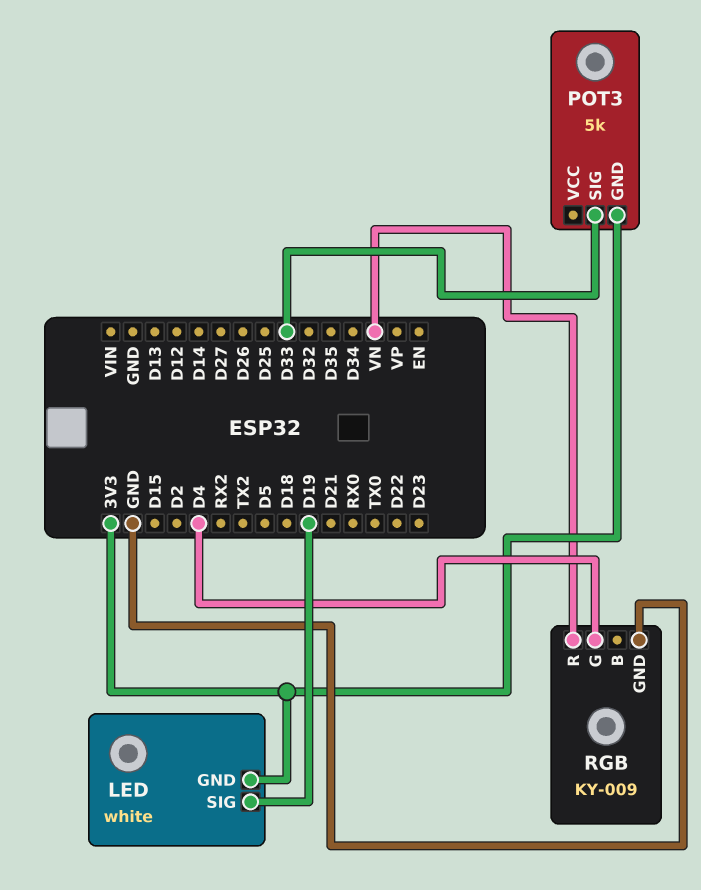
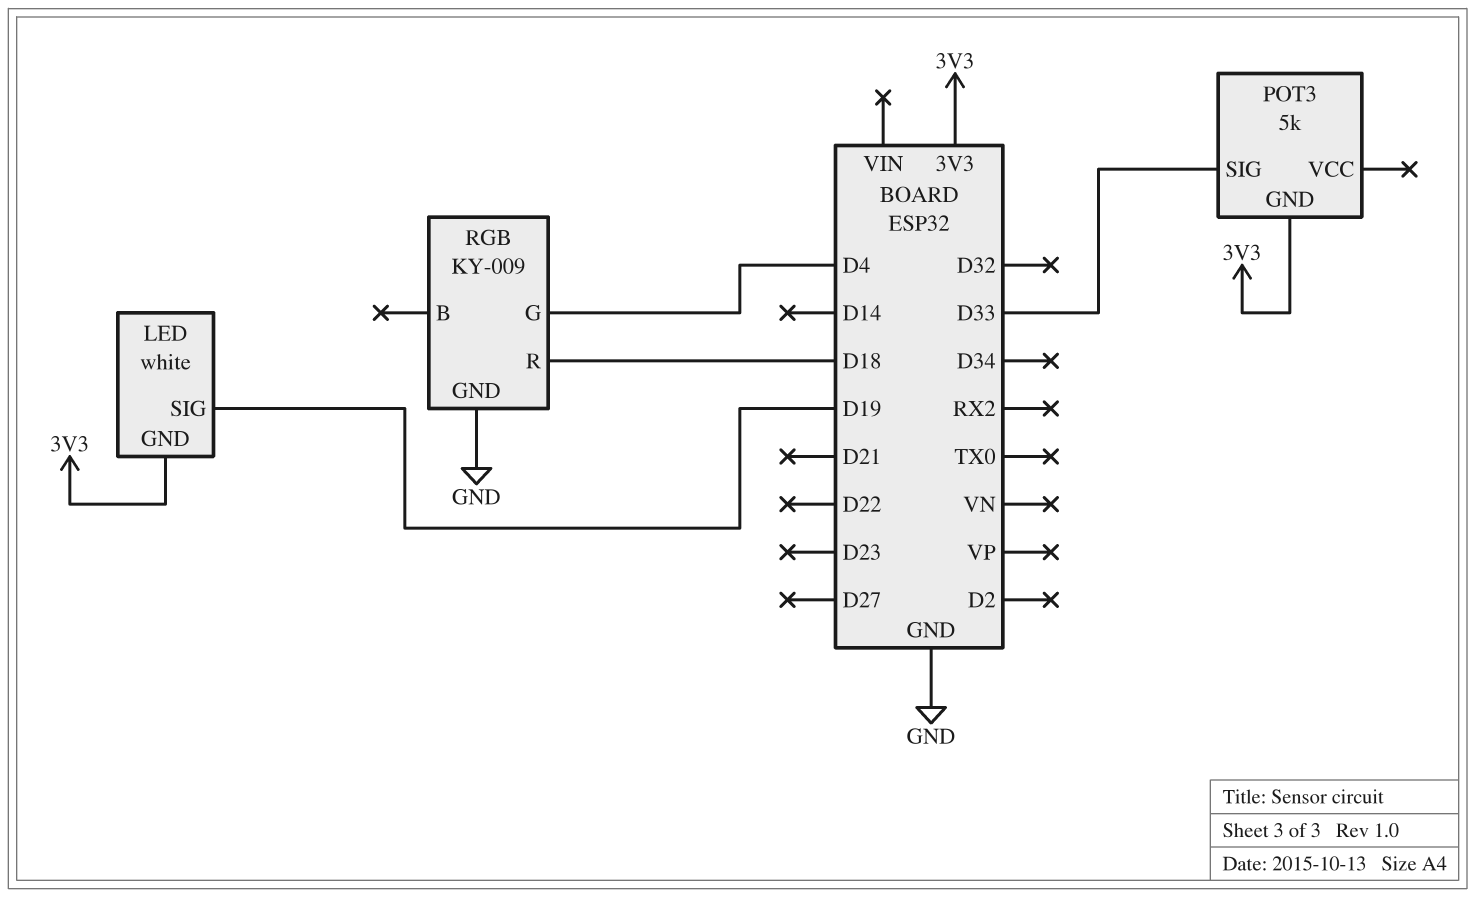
RGB pin R: VN -> D18

